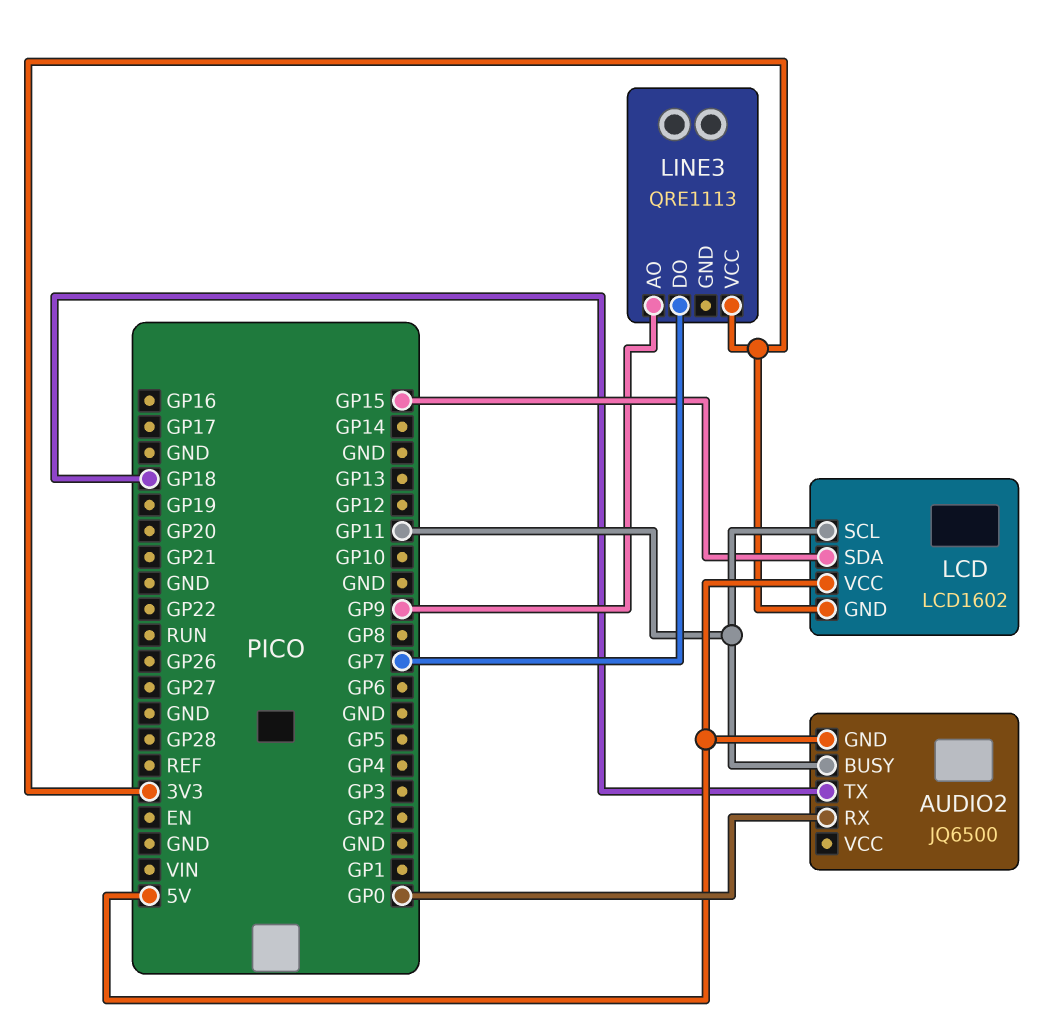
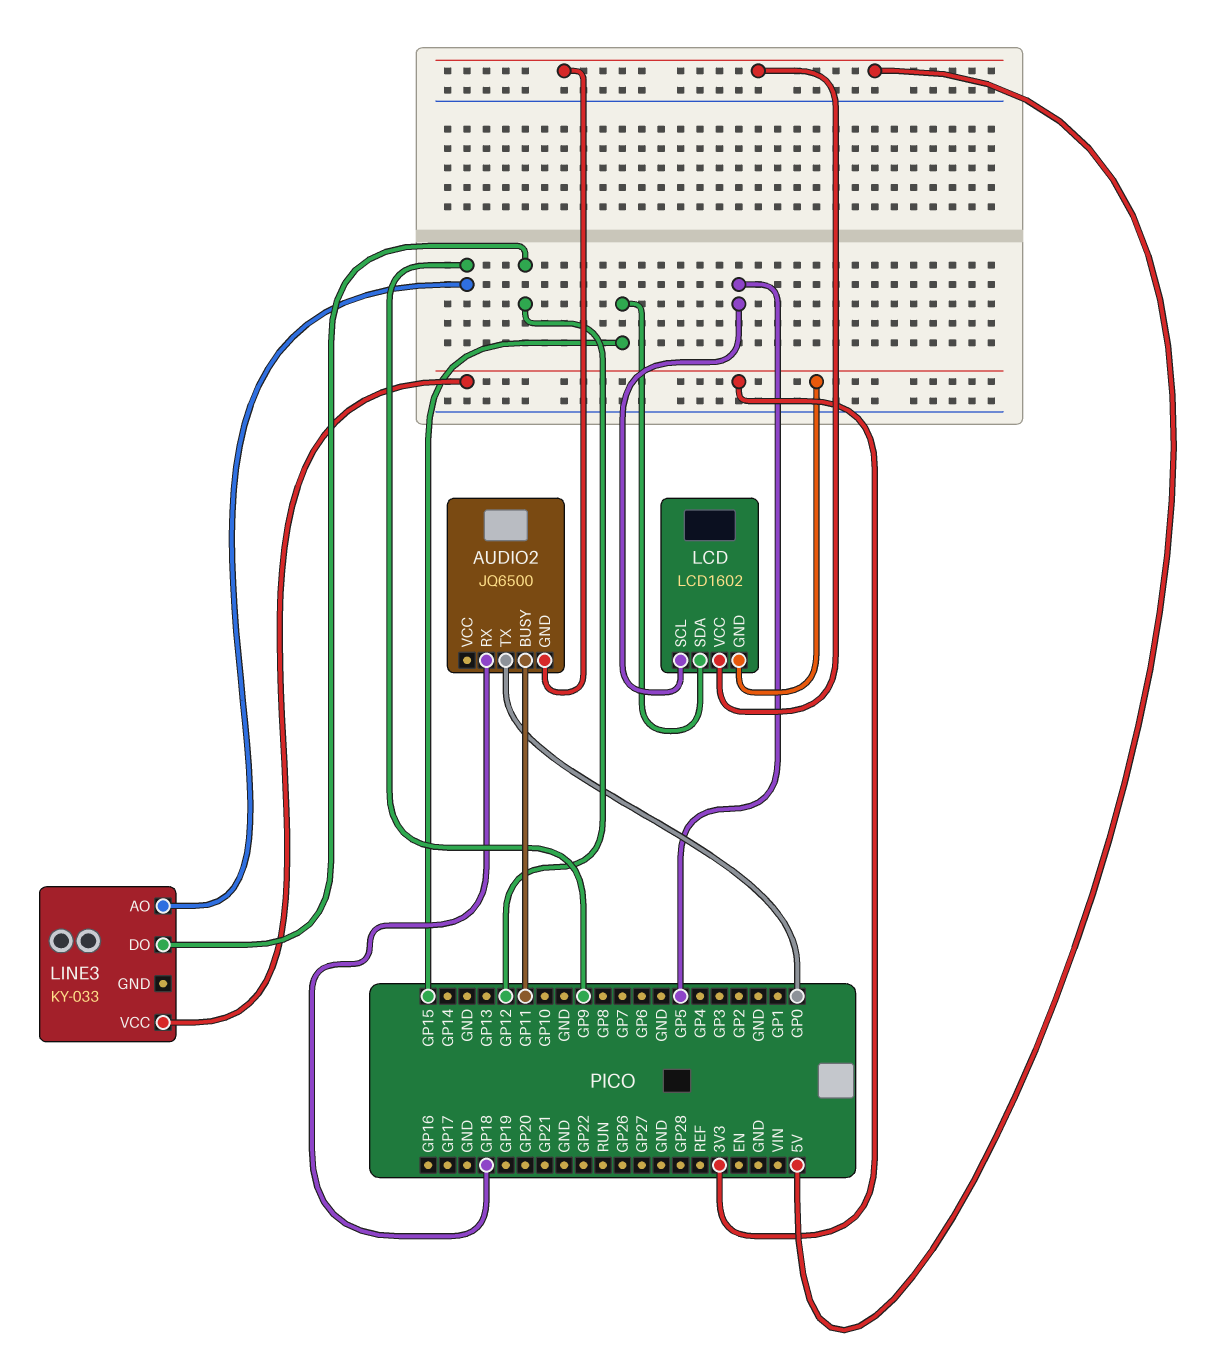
AUDIO2 pin RX: GP0 -> GP18
AUDIO2 pin TX: GP18 -> GP0
LCD pin SCL: GP11 -> GP5
LINE3: QRE1113 -> KY-033
LINE3 pin DO: GP7 -> GP12

